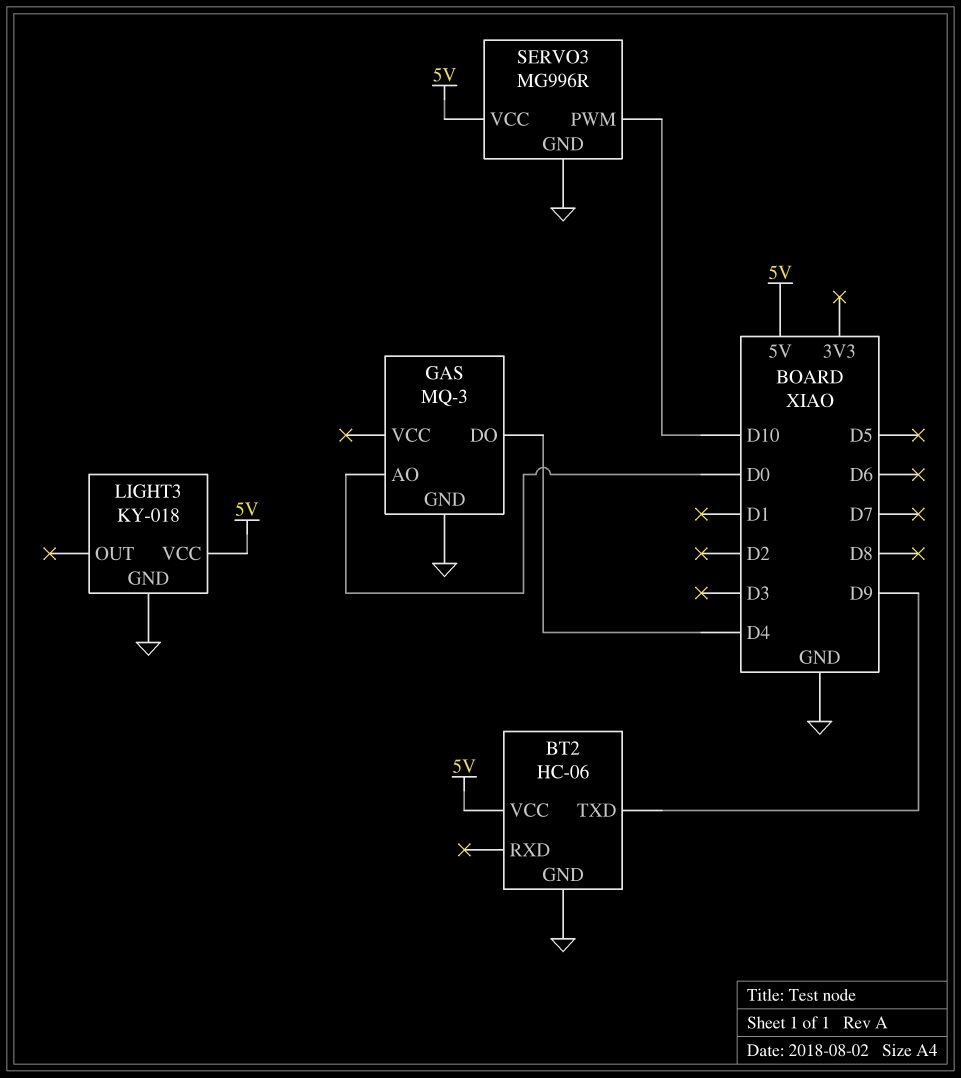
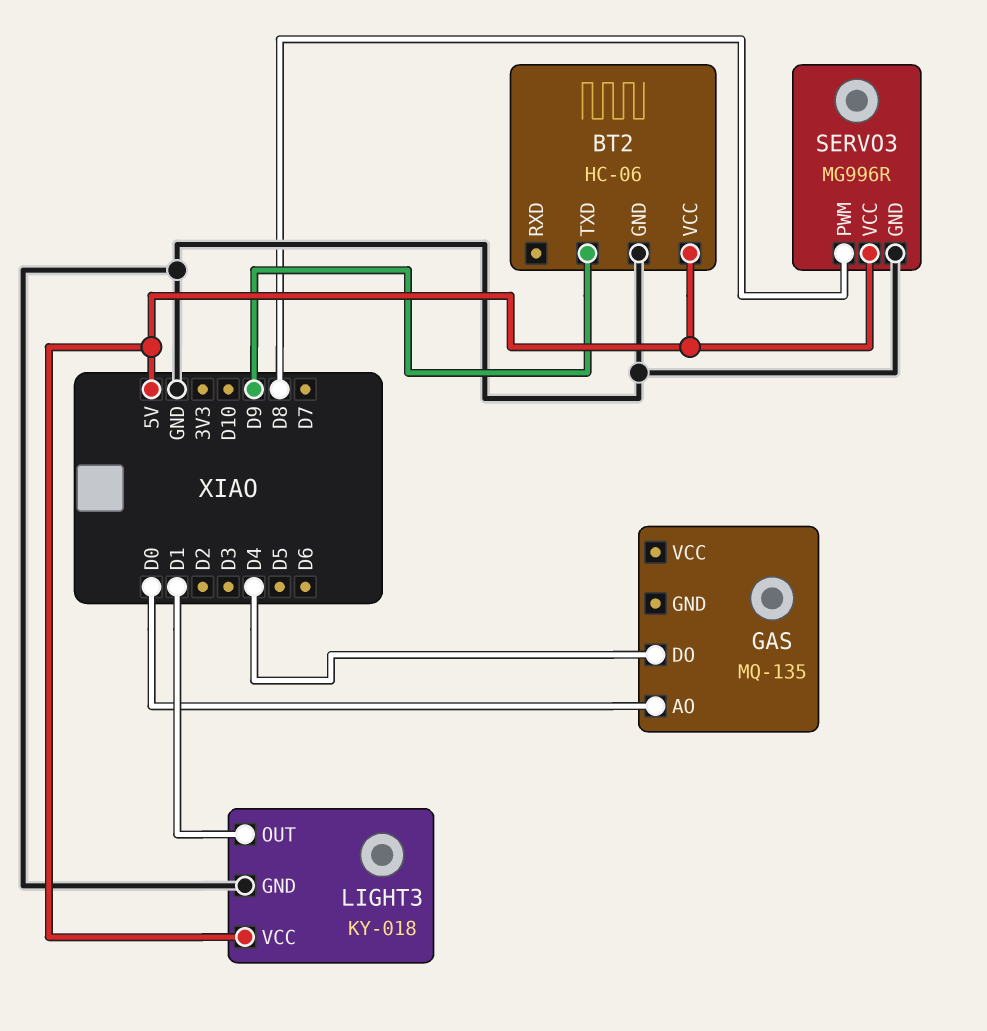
GAS: MQ-3 -> MQ-135
GAS pin GND: GND -> none
LIGHT3 pin OUT: none -> D1
SERVO3 pin PWM: D10 -> D8

